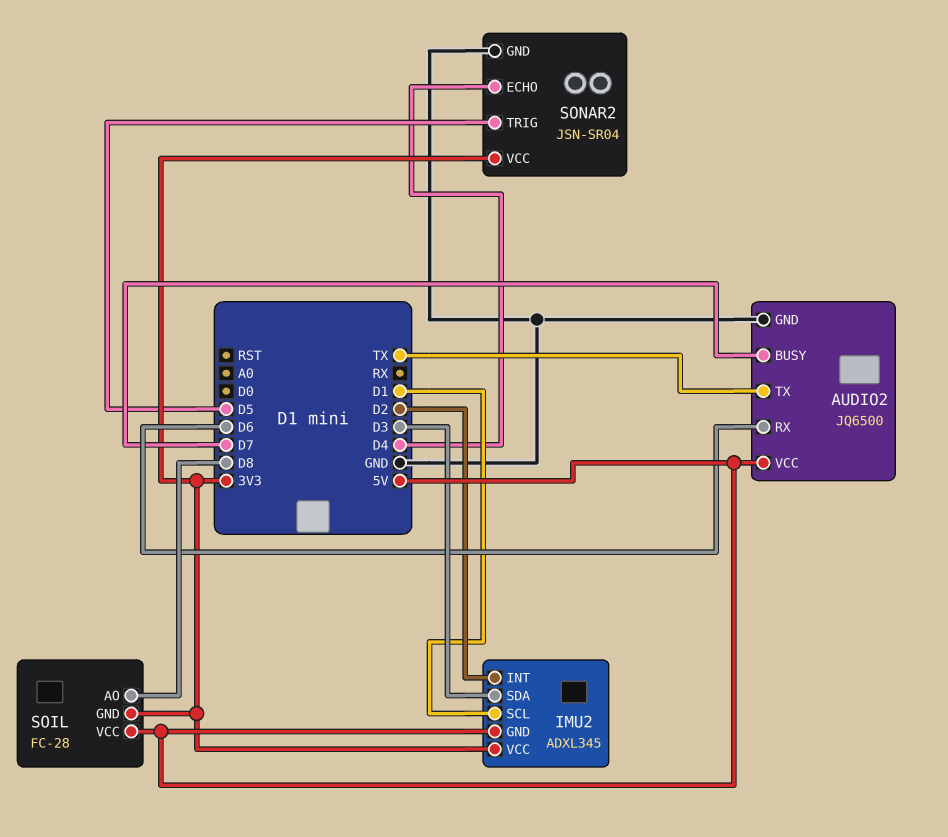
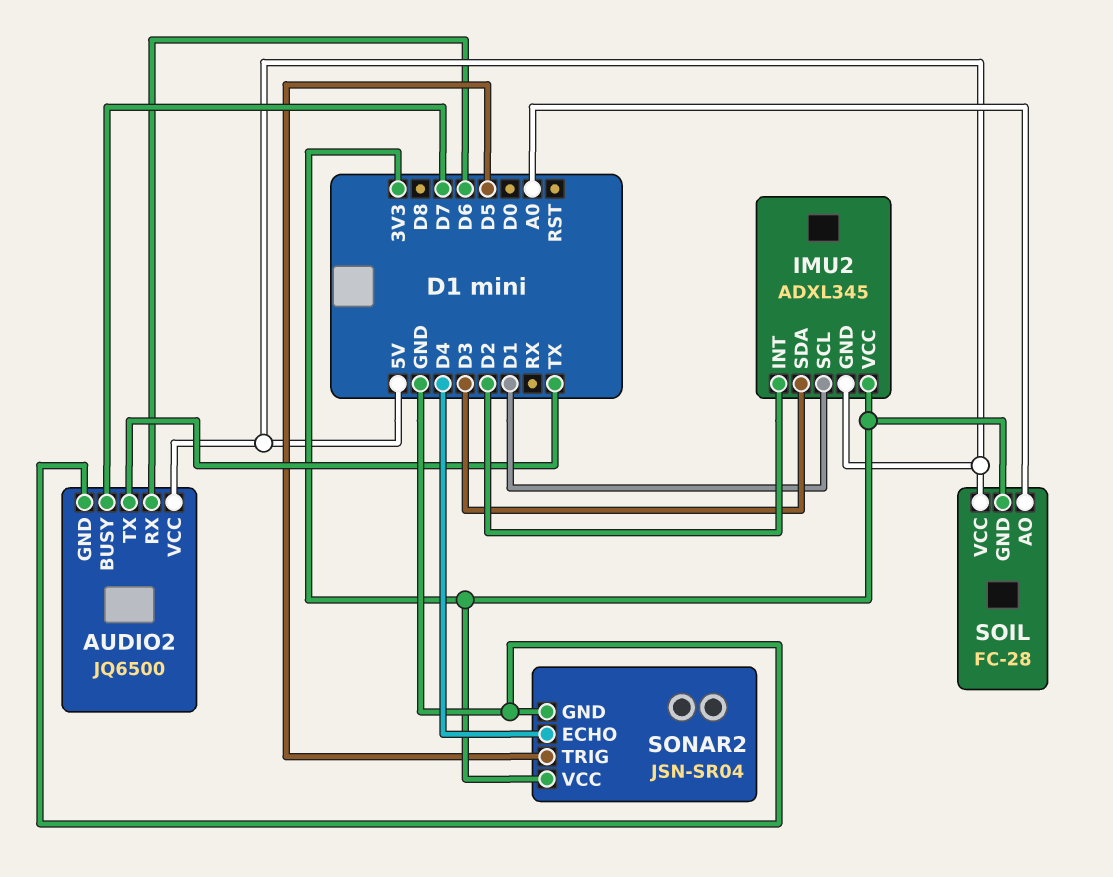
SOIL pin AO: D8 -> A0

